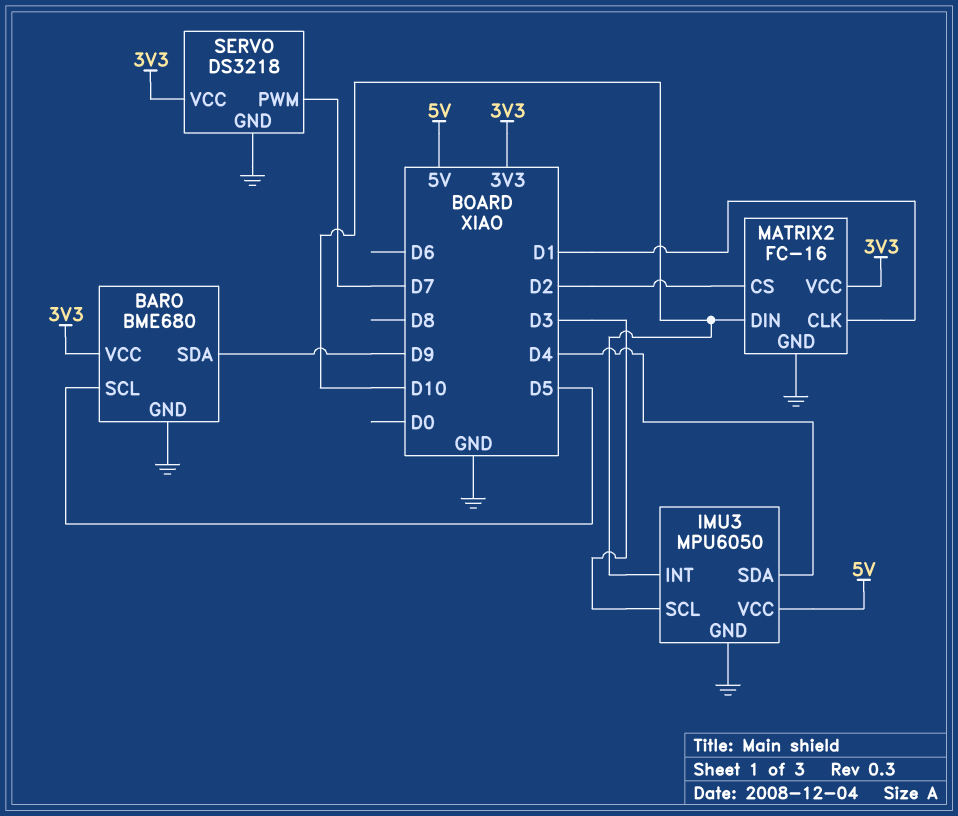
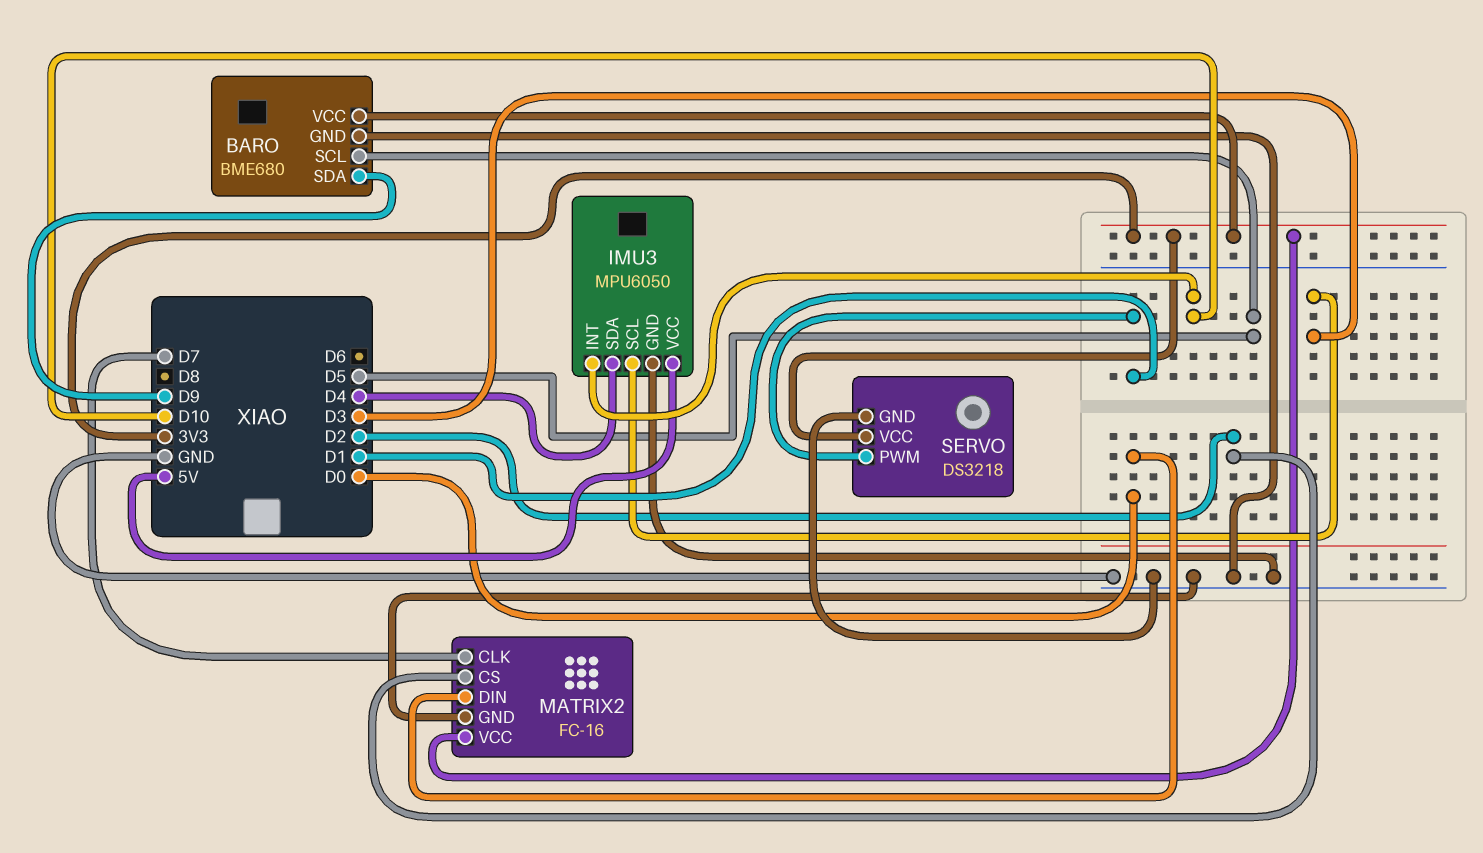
MATRIX2 pin CLK: D1 -> D7
MATRIX2 pin DIN: D10 -> D0
SERVO pin PWM: D7 -> D1

